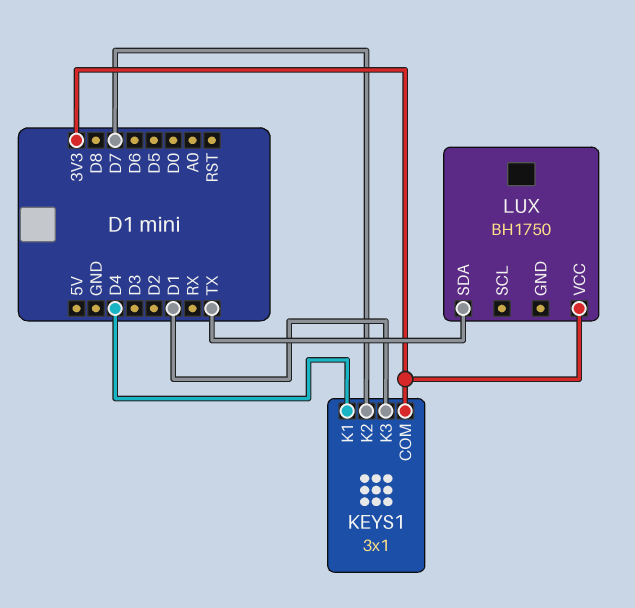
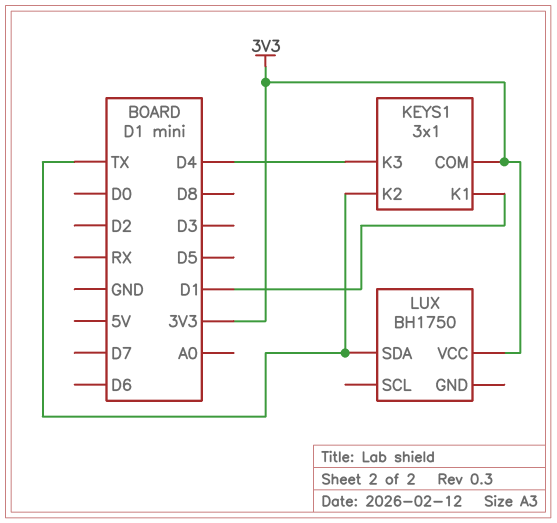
KEYS1 pin K1: D4 -> D1
KEYS1 pin K2: D7 -> TX
KEYS1 pin K3: D1 -> D4

